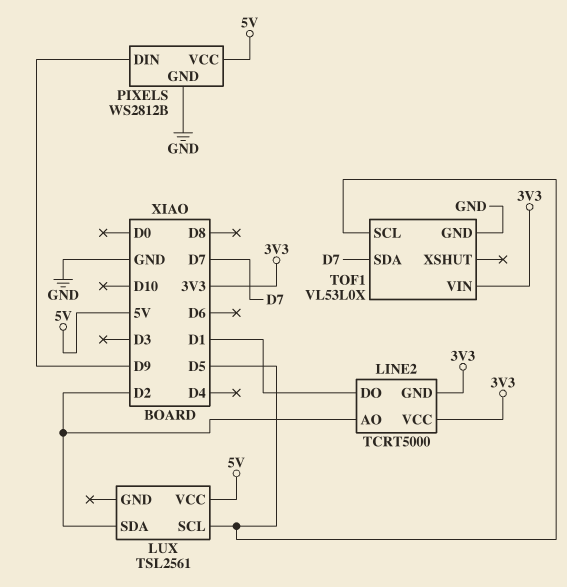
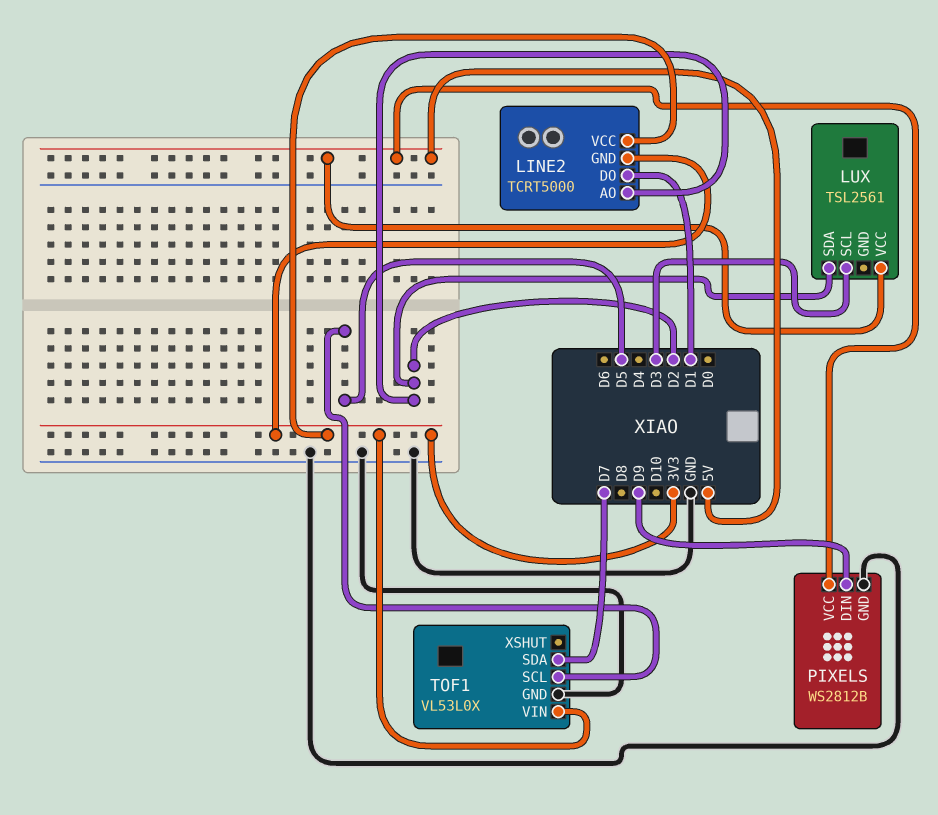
LUX pin SCL: D5 -> D3

